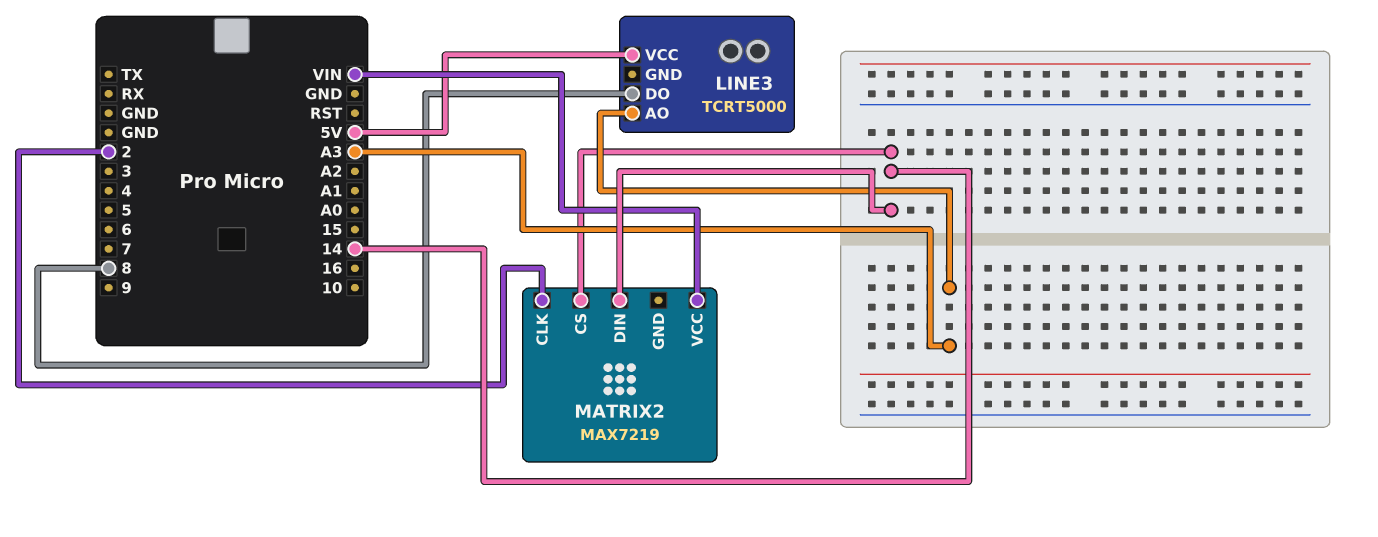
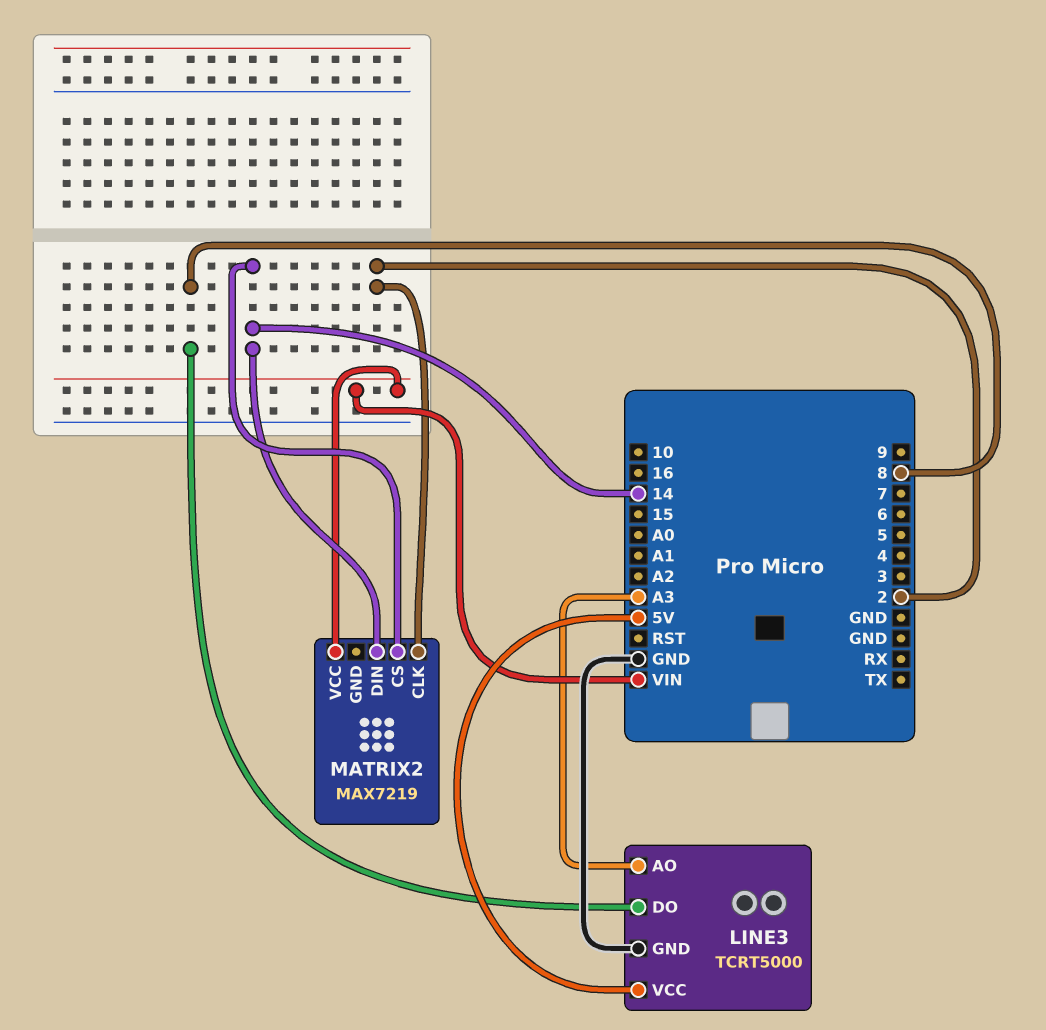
LINE3 pin GND: none -> GND

